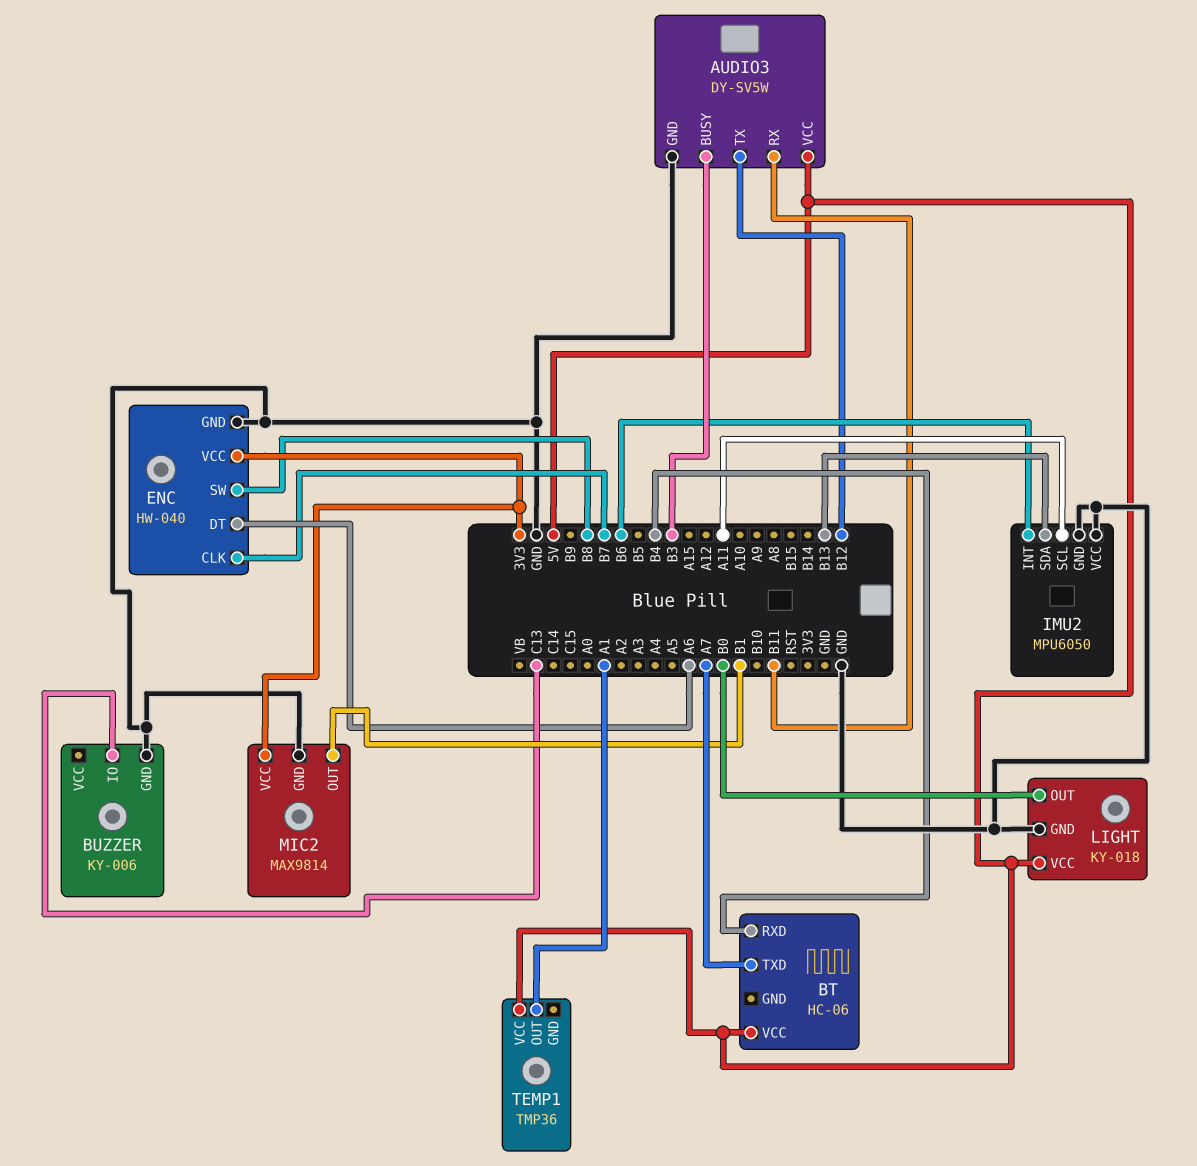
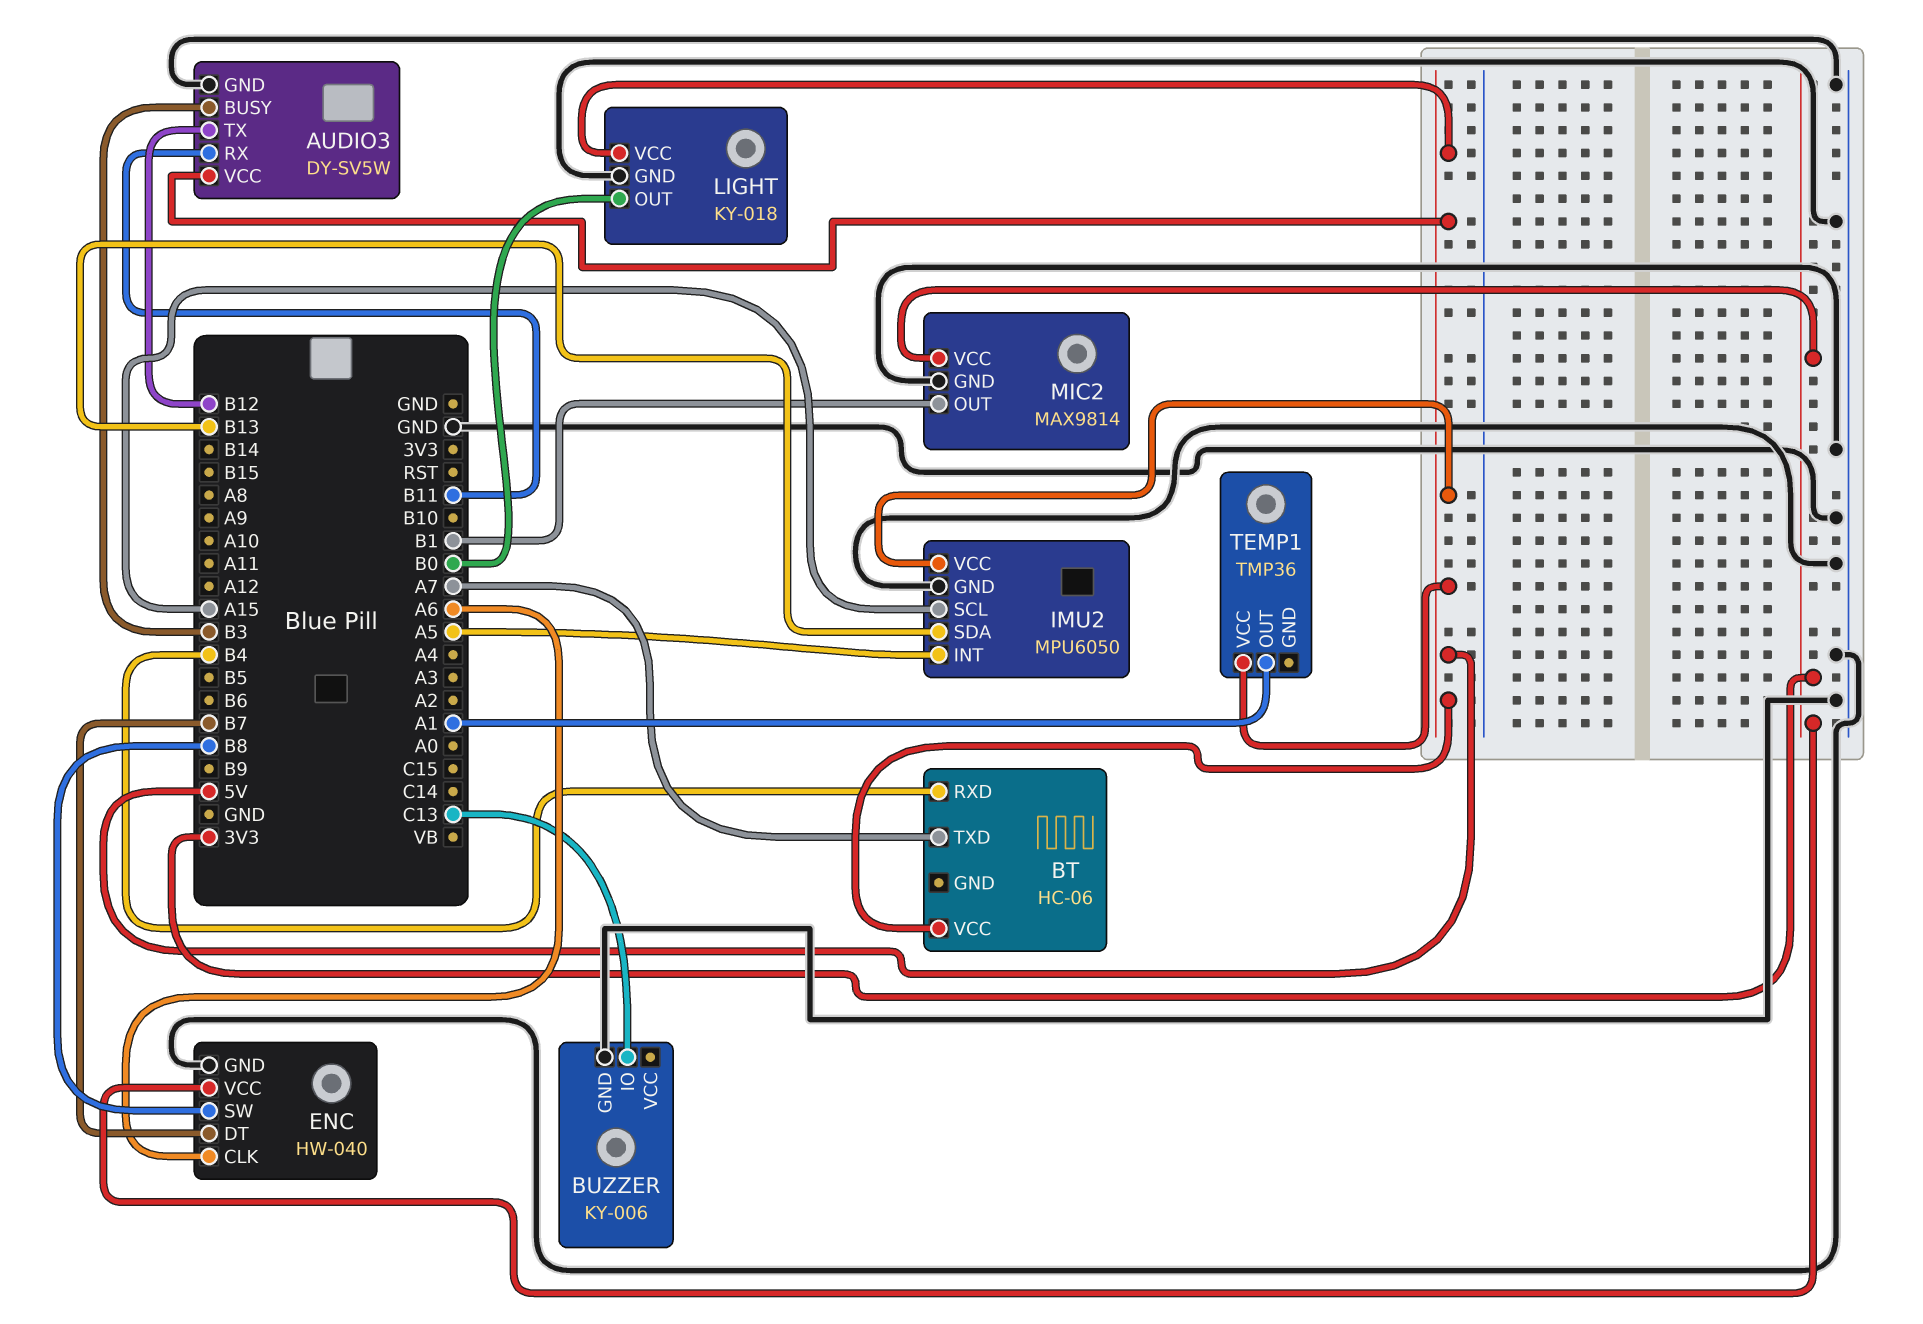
ENC pin CLK: B7 -> A6
ENC pin DT: A6 -> B7
IMU2 pin INT: B6 -> A5
IMU2 pin SCL: A11 -> A15
IMU2 pin VCC: GND -> 5V

